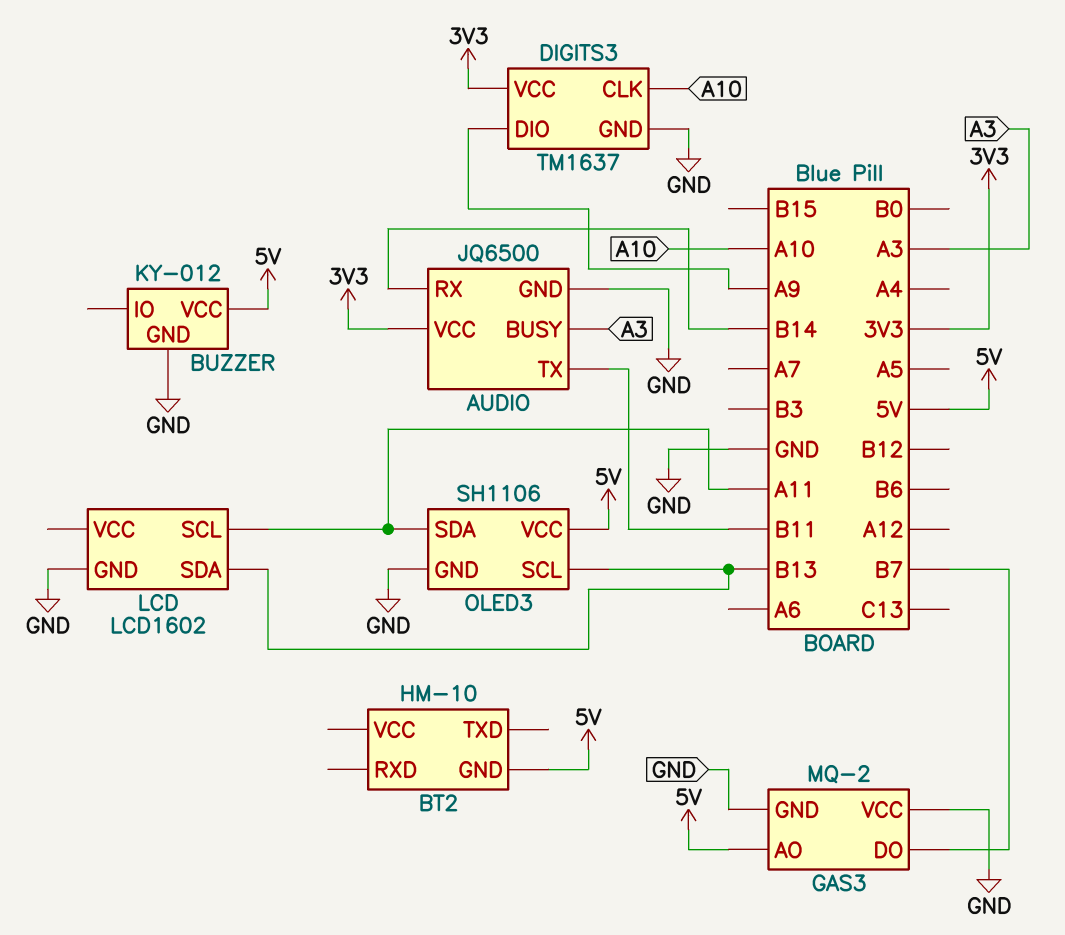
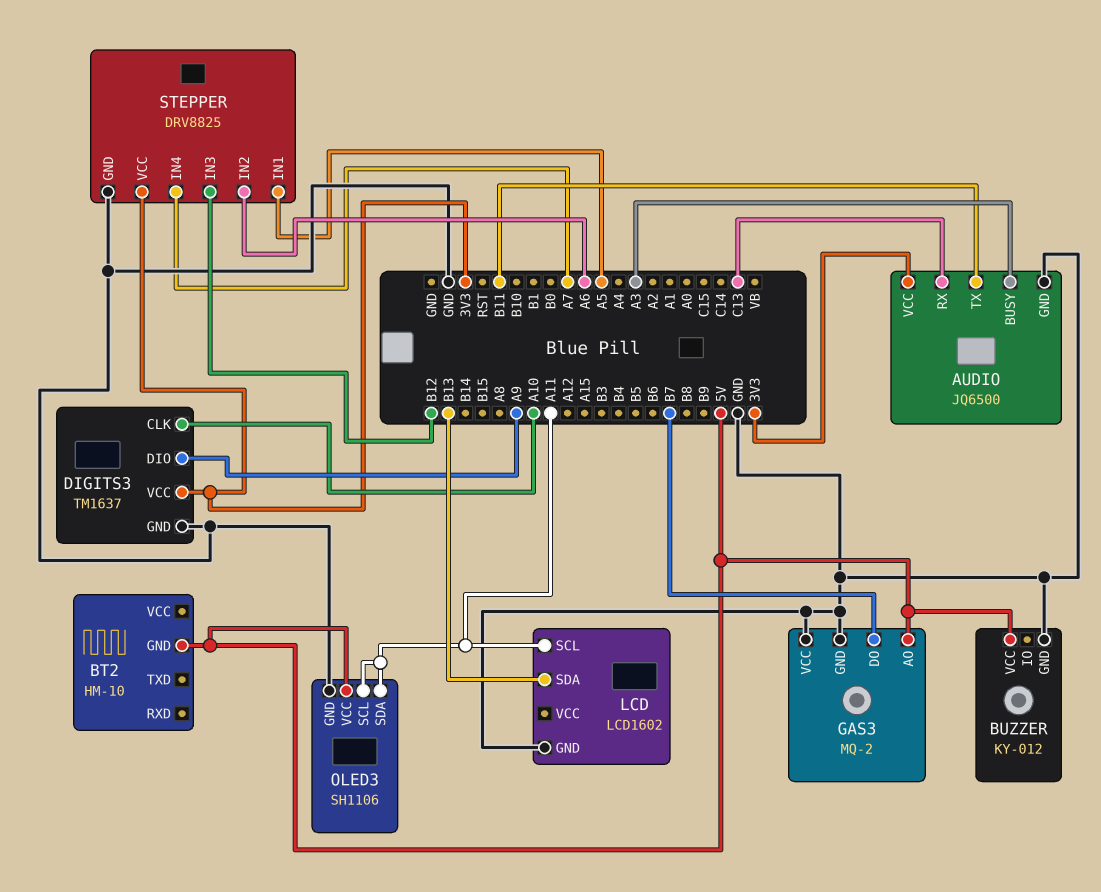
AUDIO pin RX: B14 -> C13
OLED3 pin SCL: B13 -> A11
STEPPER: none -> DRV8825
STEPPER pin GND: none -> GND
STEPPER pin IN1: none -> A5
STEPPER pin IN2: none -> A6
STEPPER pin IN3: none -> B12
STEPPER pin IN4: none -> A7
STEPPER pin VCC: none -> 3V3

